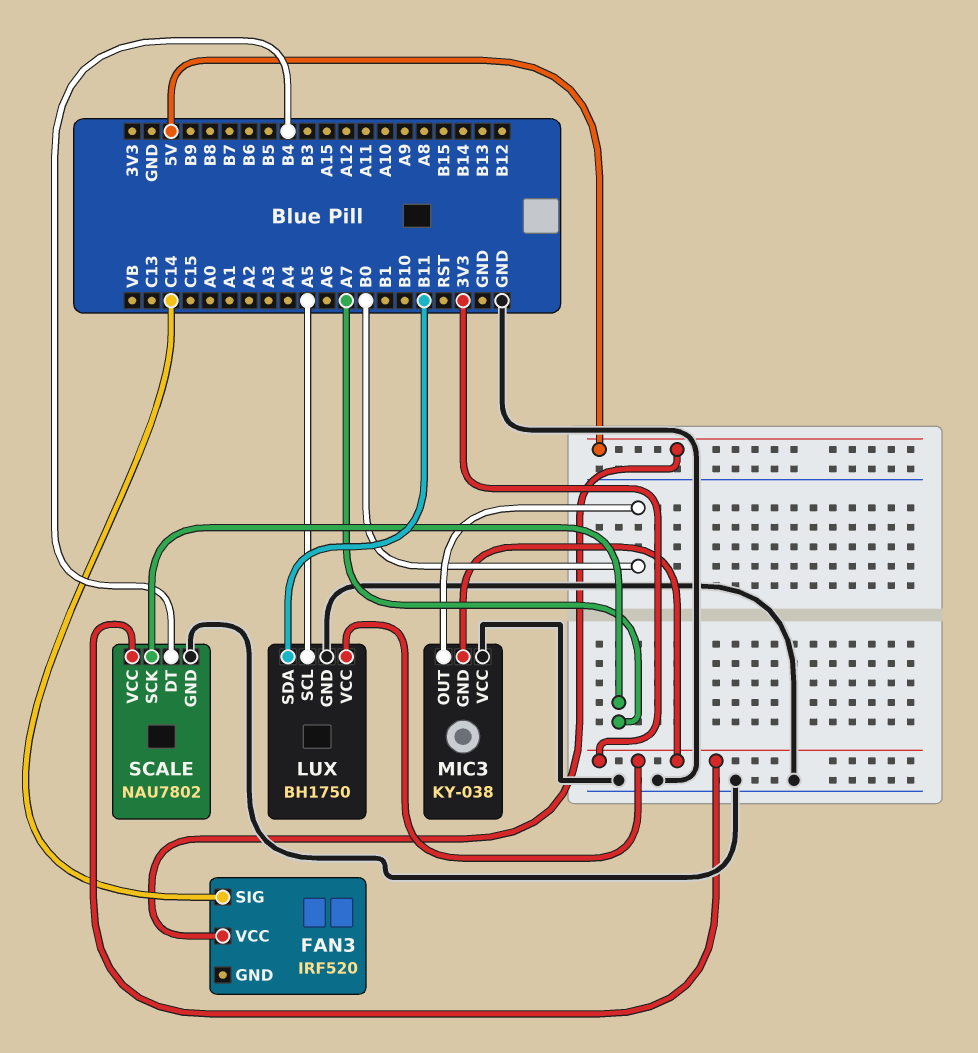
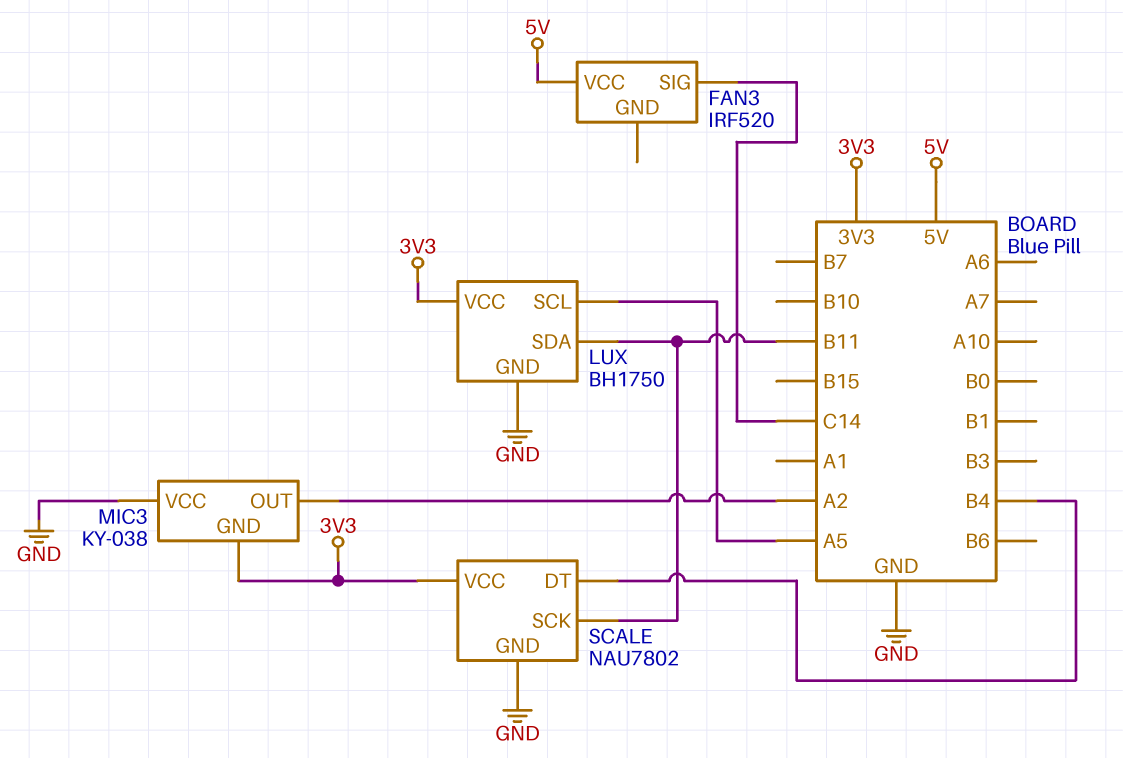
MIC3 pin OUT: B0 -> A2
SCALE pin SCK: A7 -> B11

